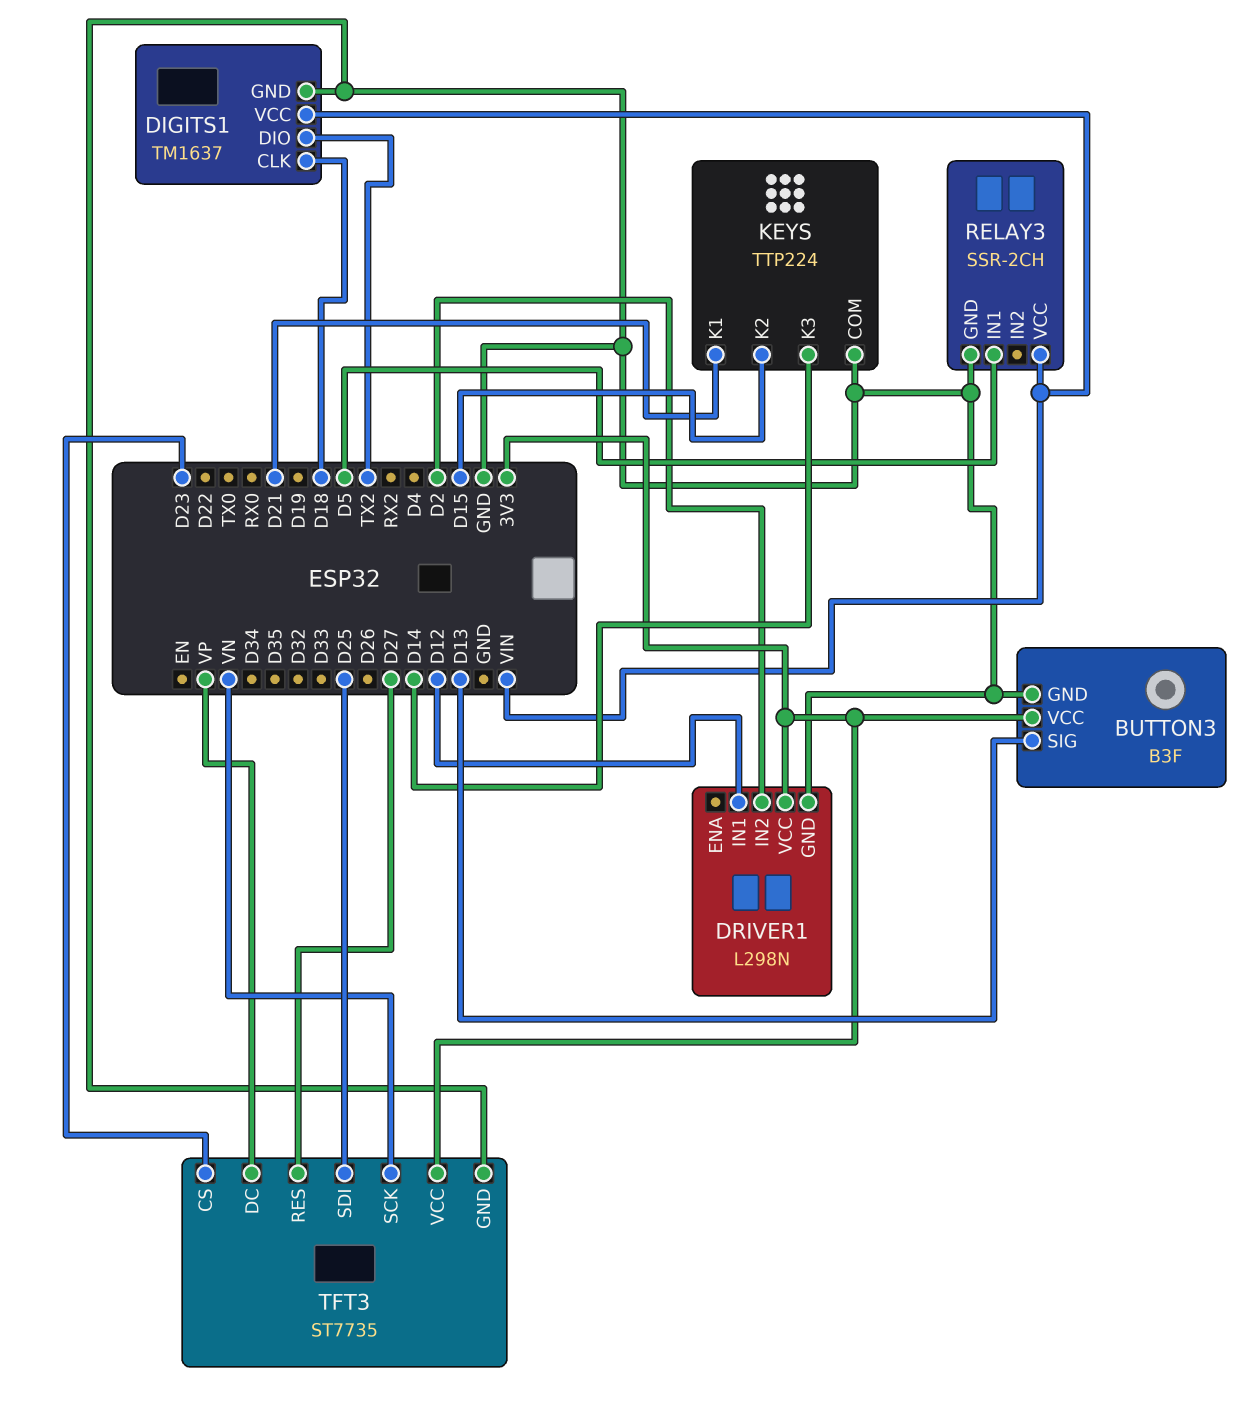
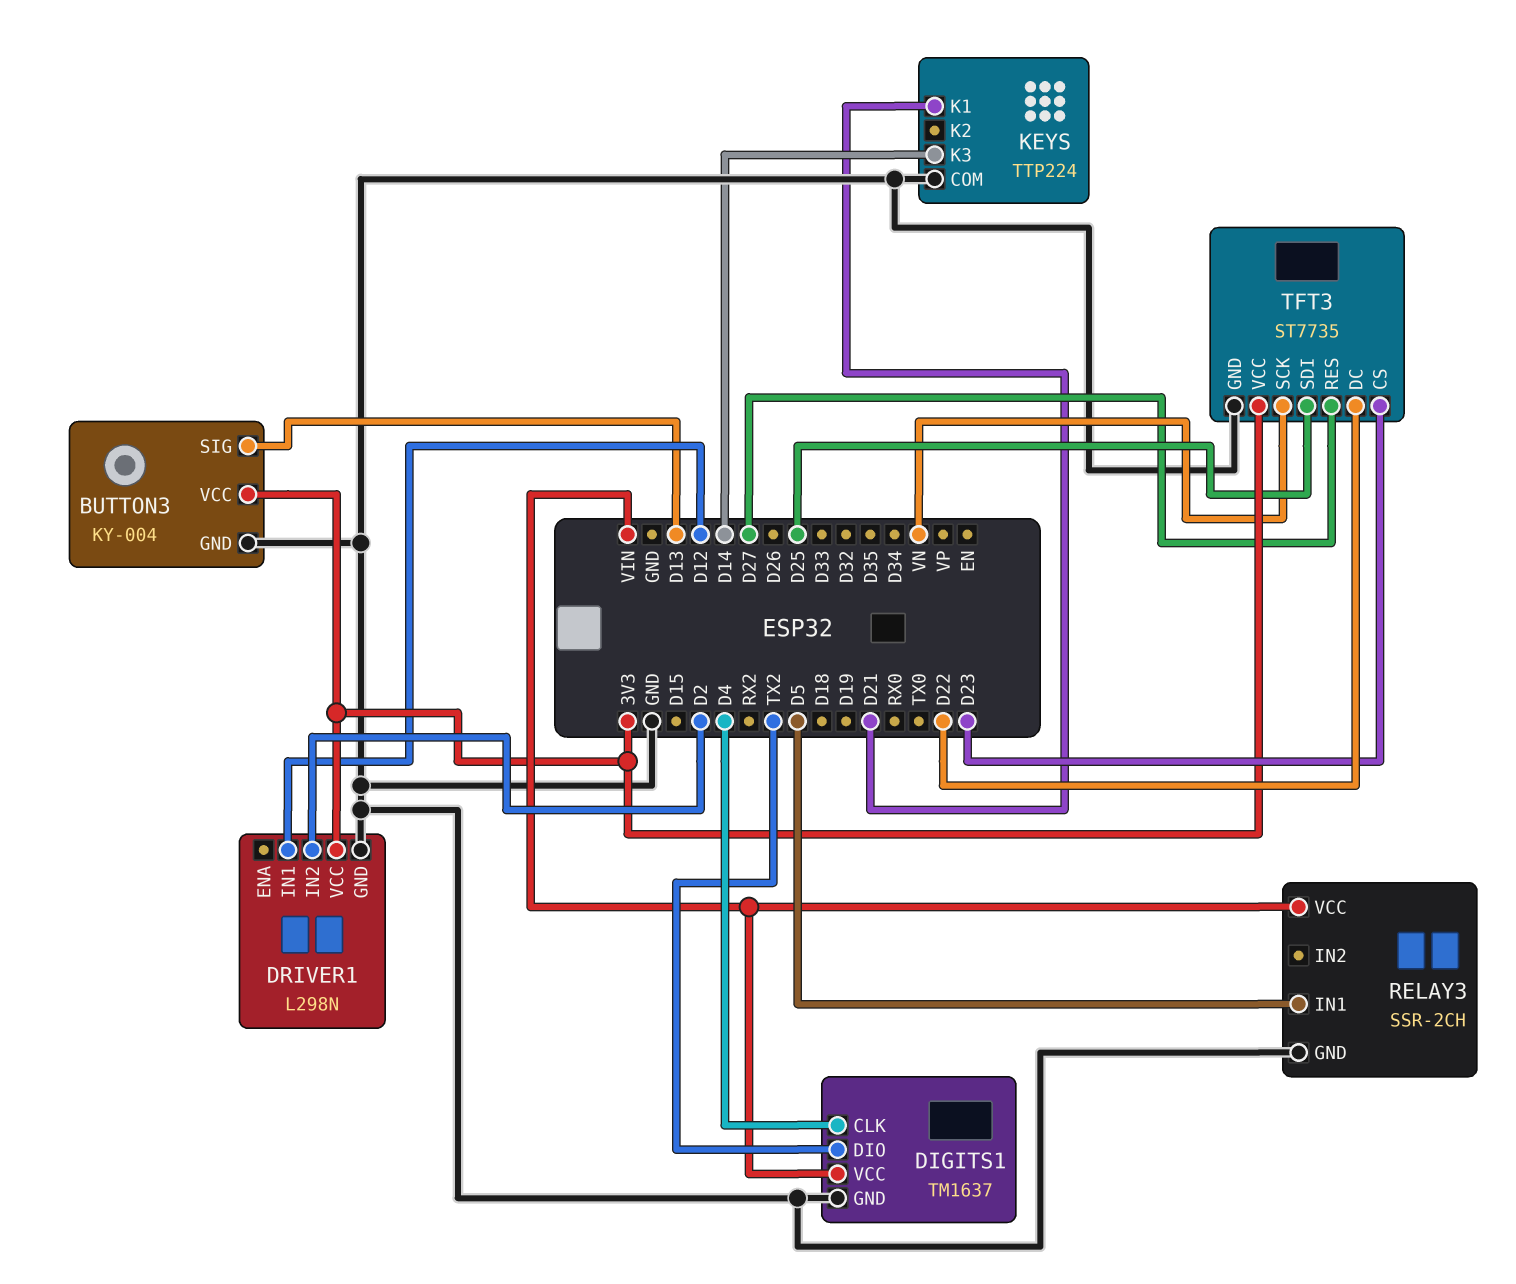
BUTTON3: B3F -> KY-004
DIGITS1 pin CLK: D18 -> D4
KEYS pin K2: D15 -> none
TFT3 pin DC: VP -> D22

